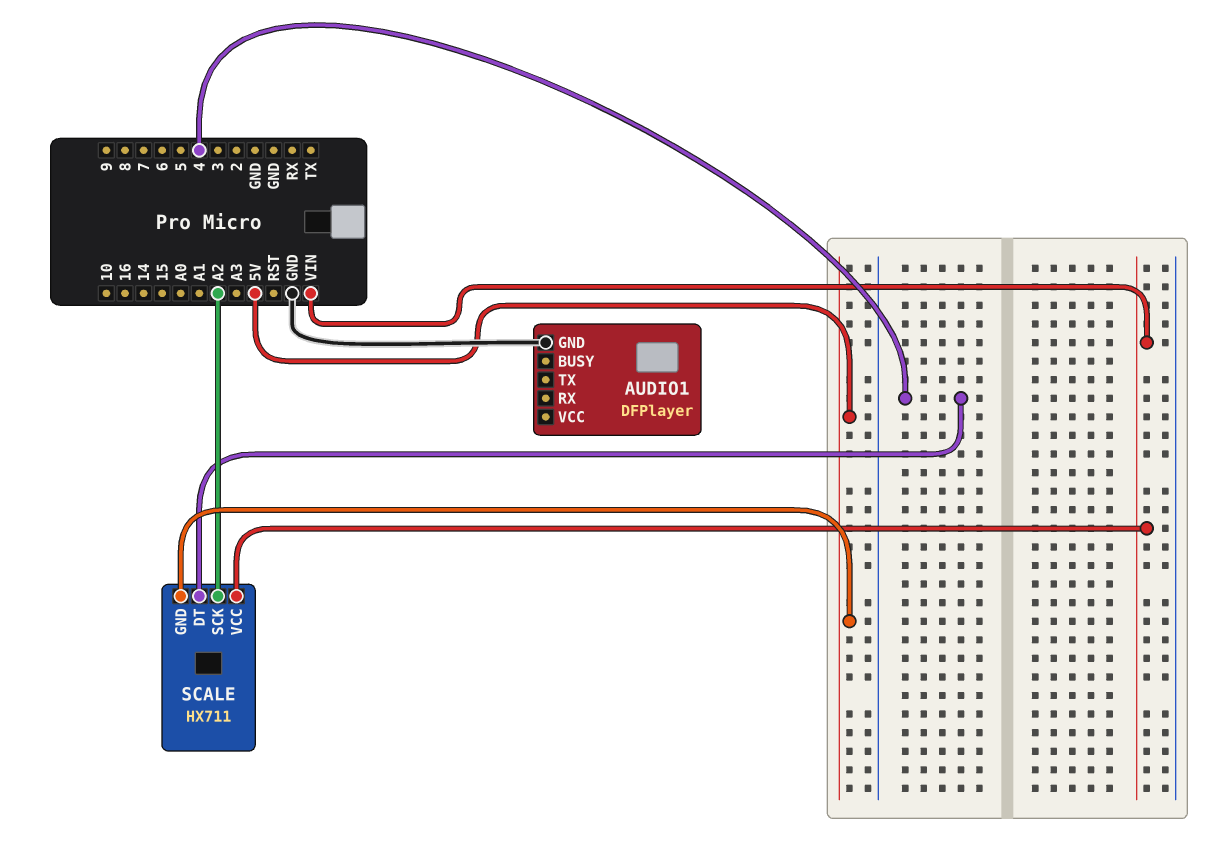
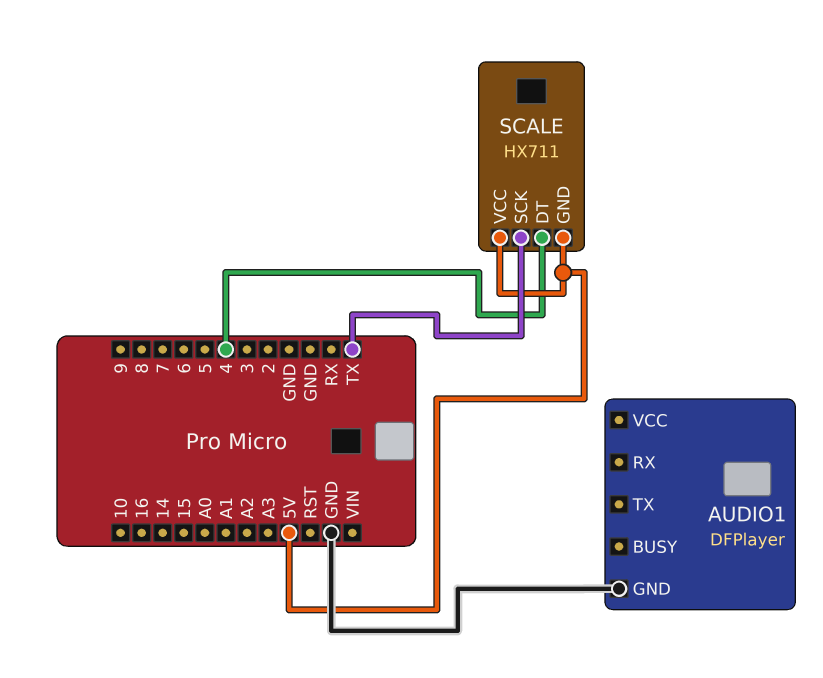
SCALE pin SCK: A2 -> TX
SCALE pin VCC: VIN -> 5V

